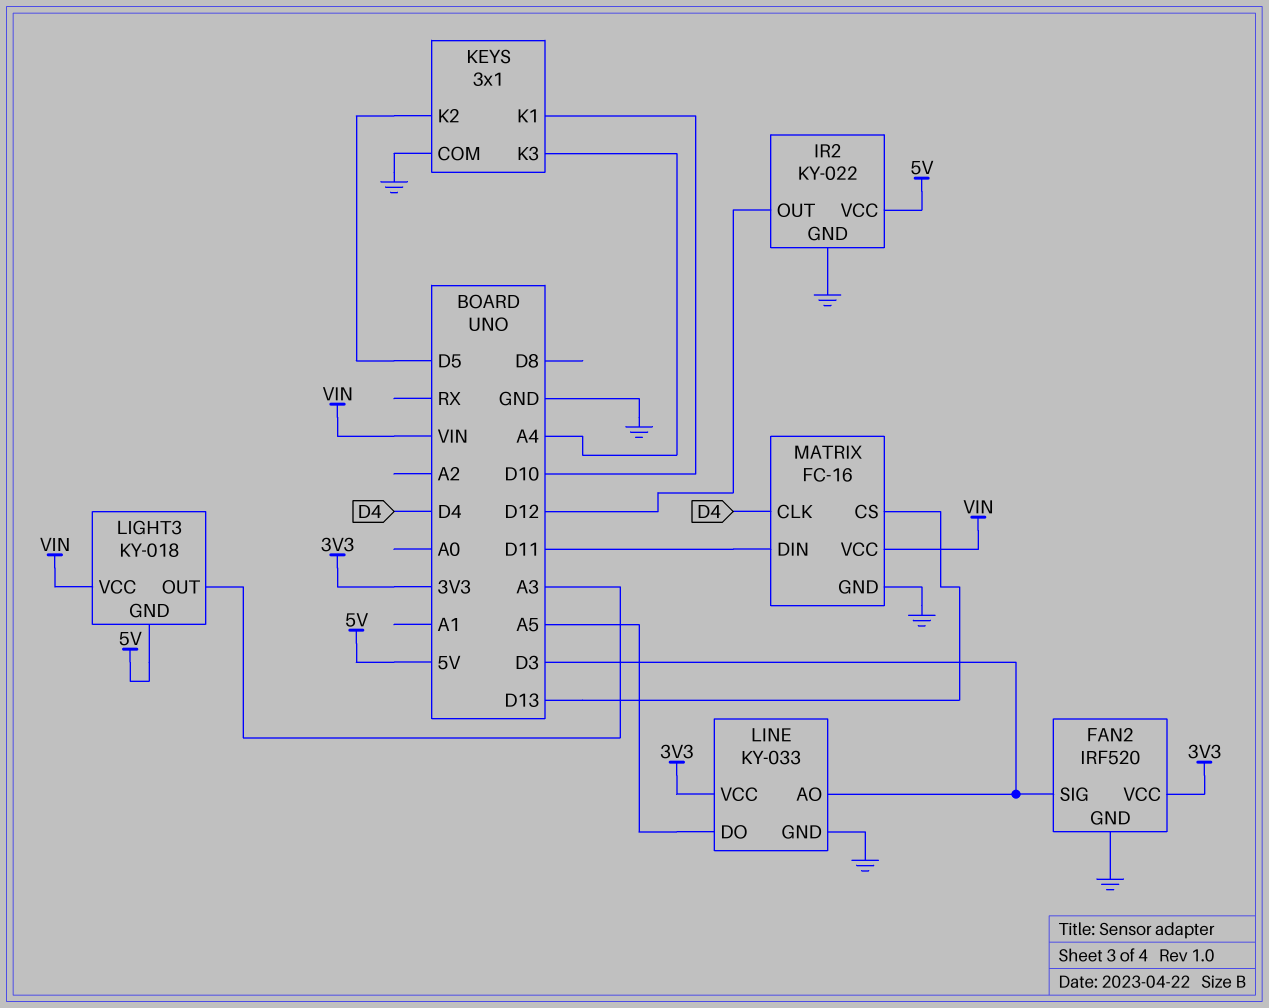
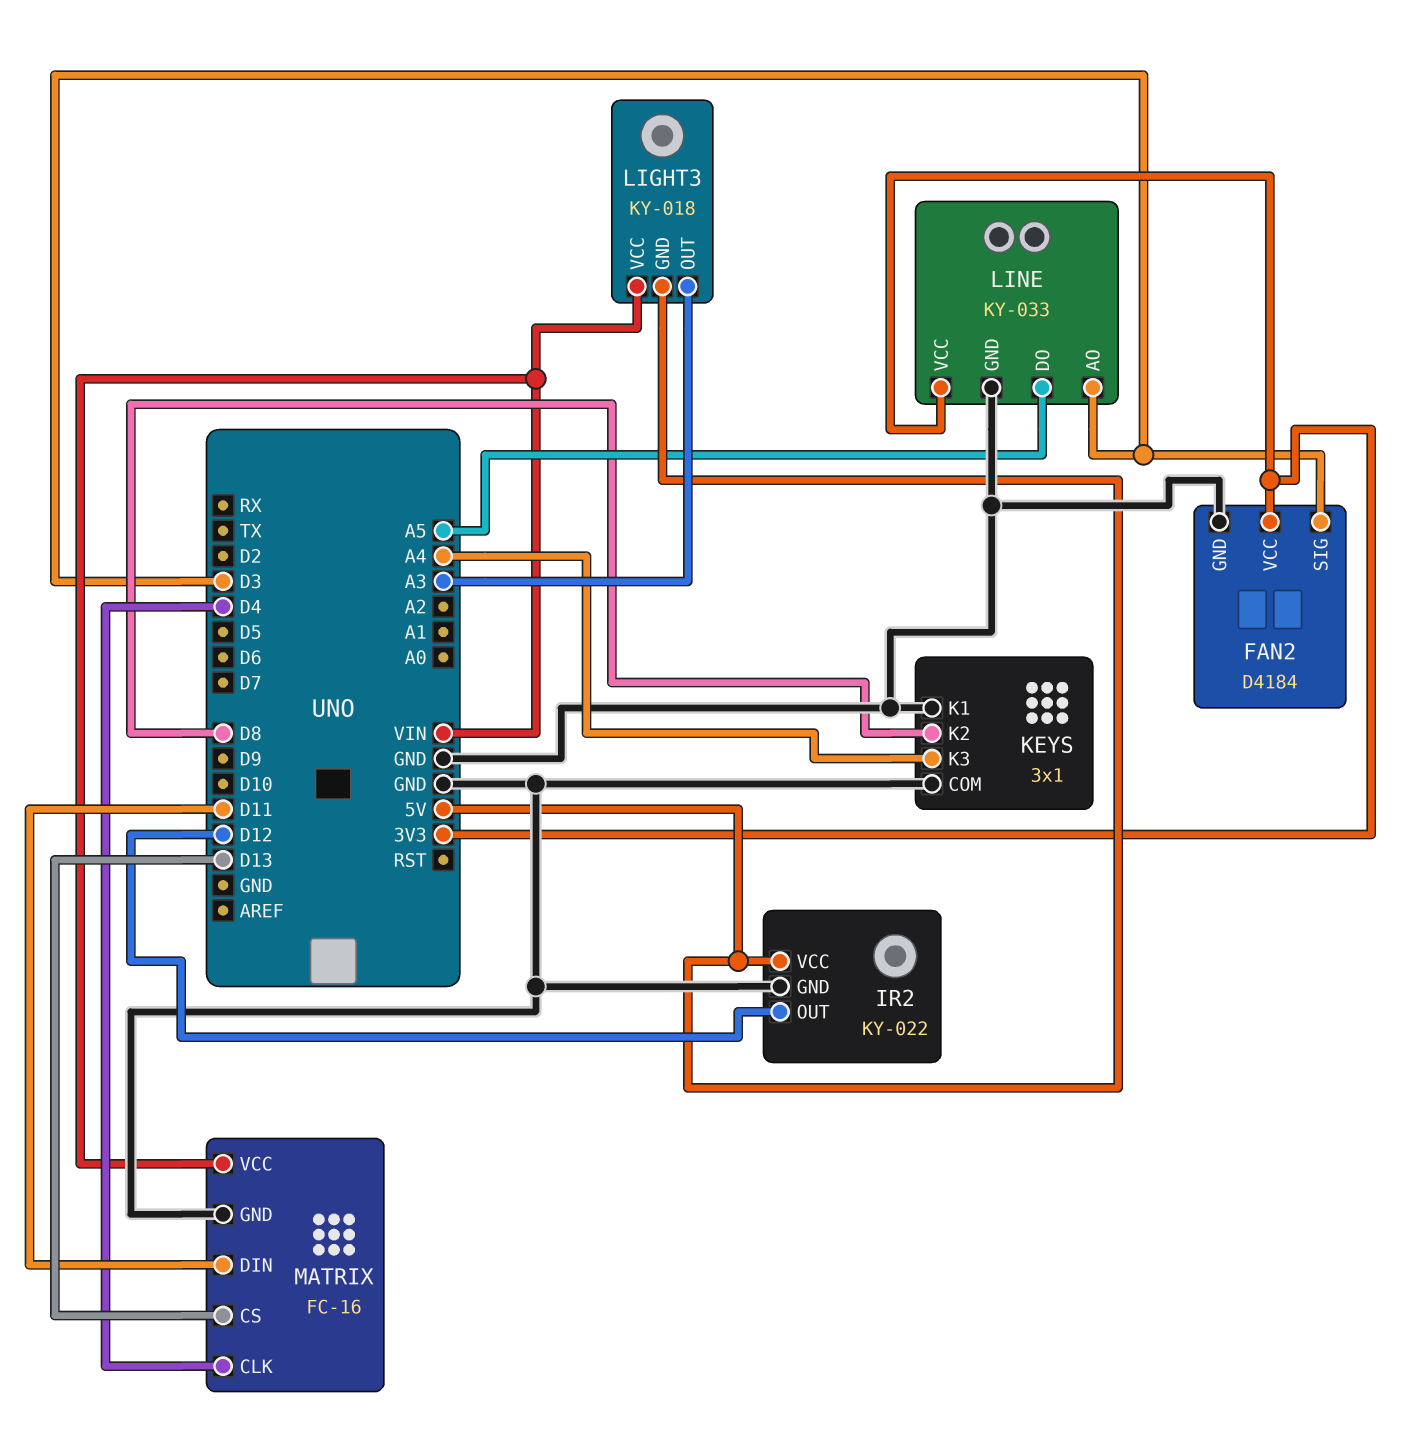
FAN2: IRF520 -> D4184
KEYS pin K1: D10 -> GND
KEYS pin K2: D5 -> D8

